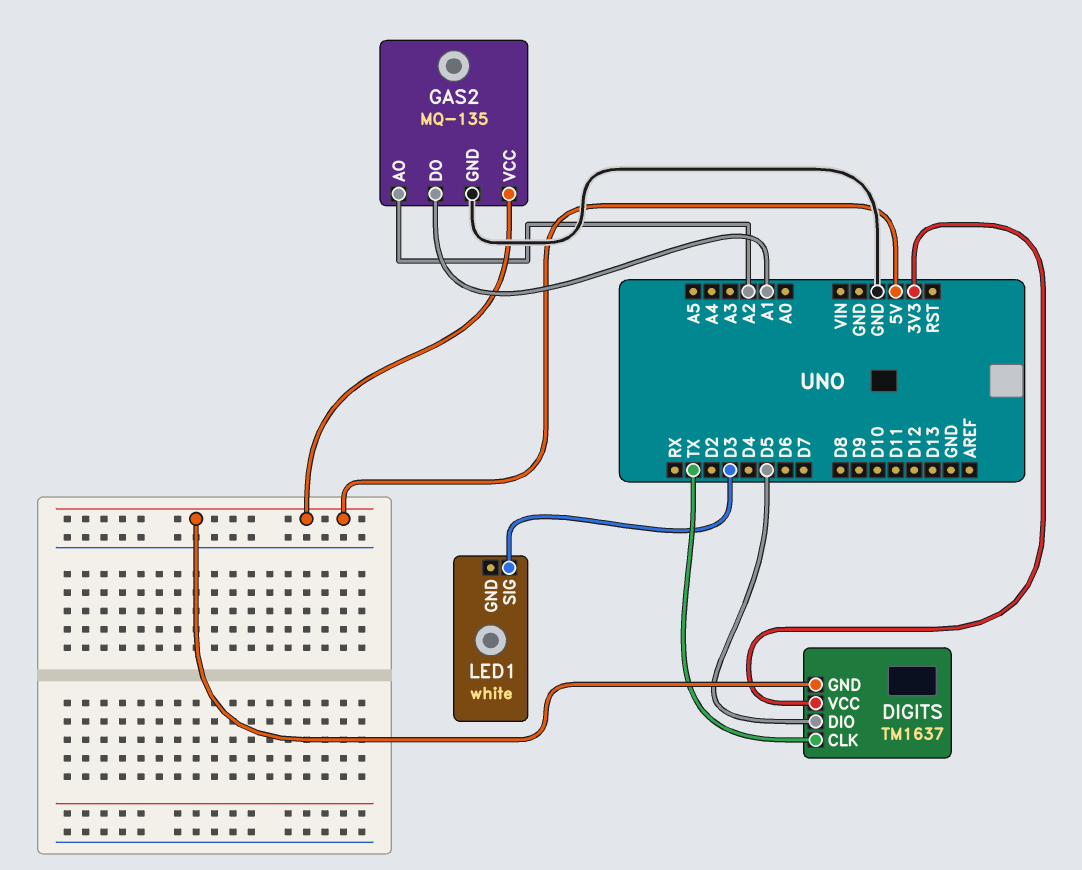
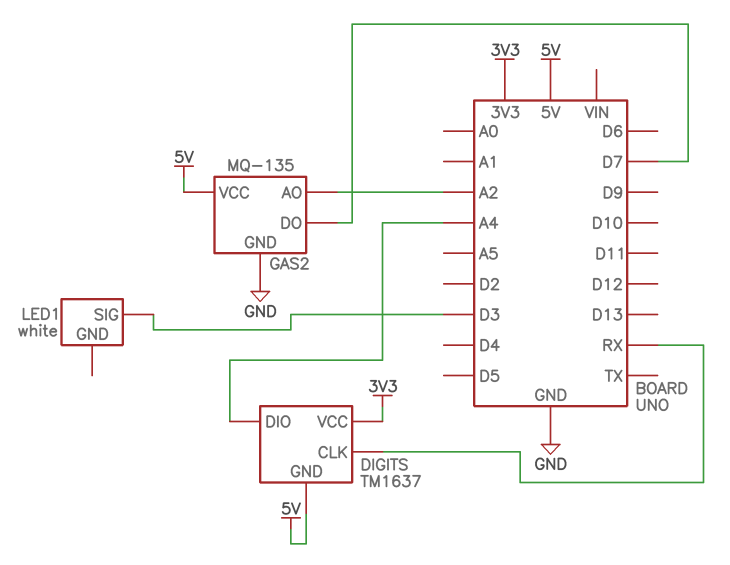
DIGITS pin CLK: TX -> RX
DIGITS pin DIO: D5 -> A4
GAS2 pin DO: A1 -> D7

